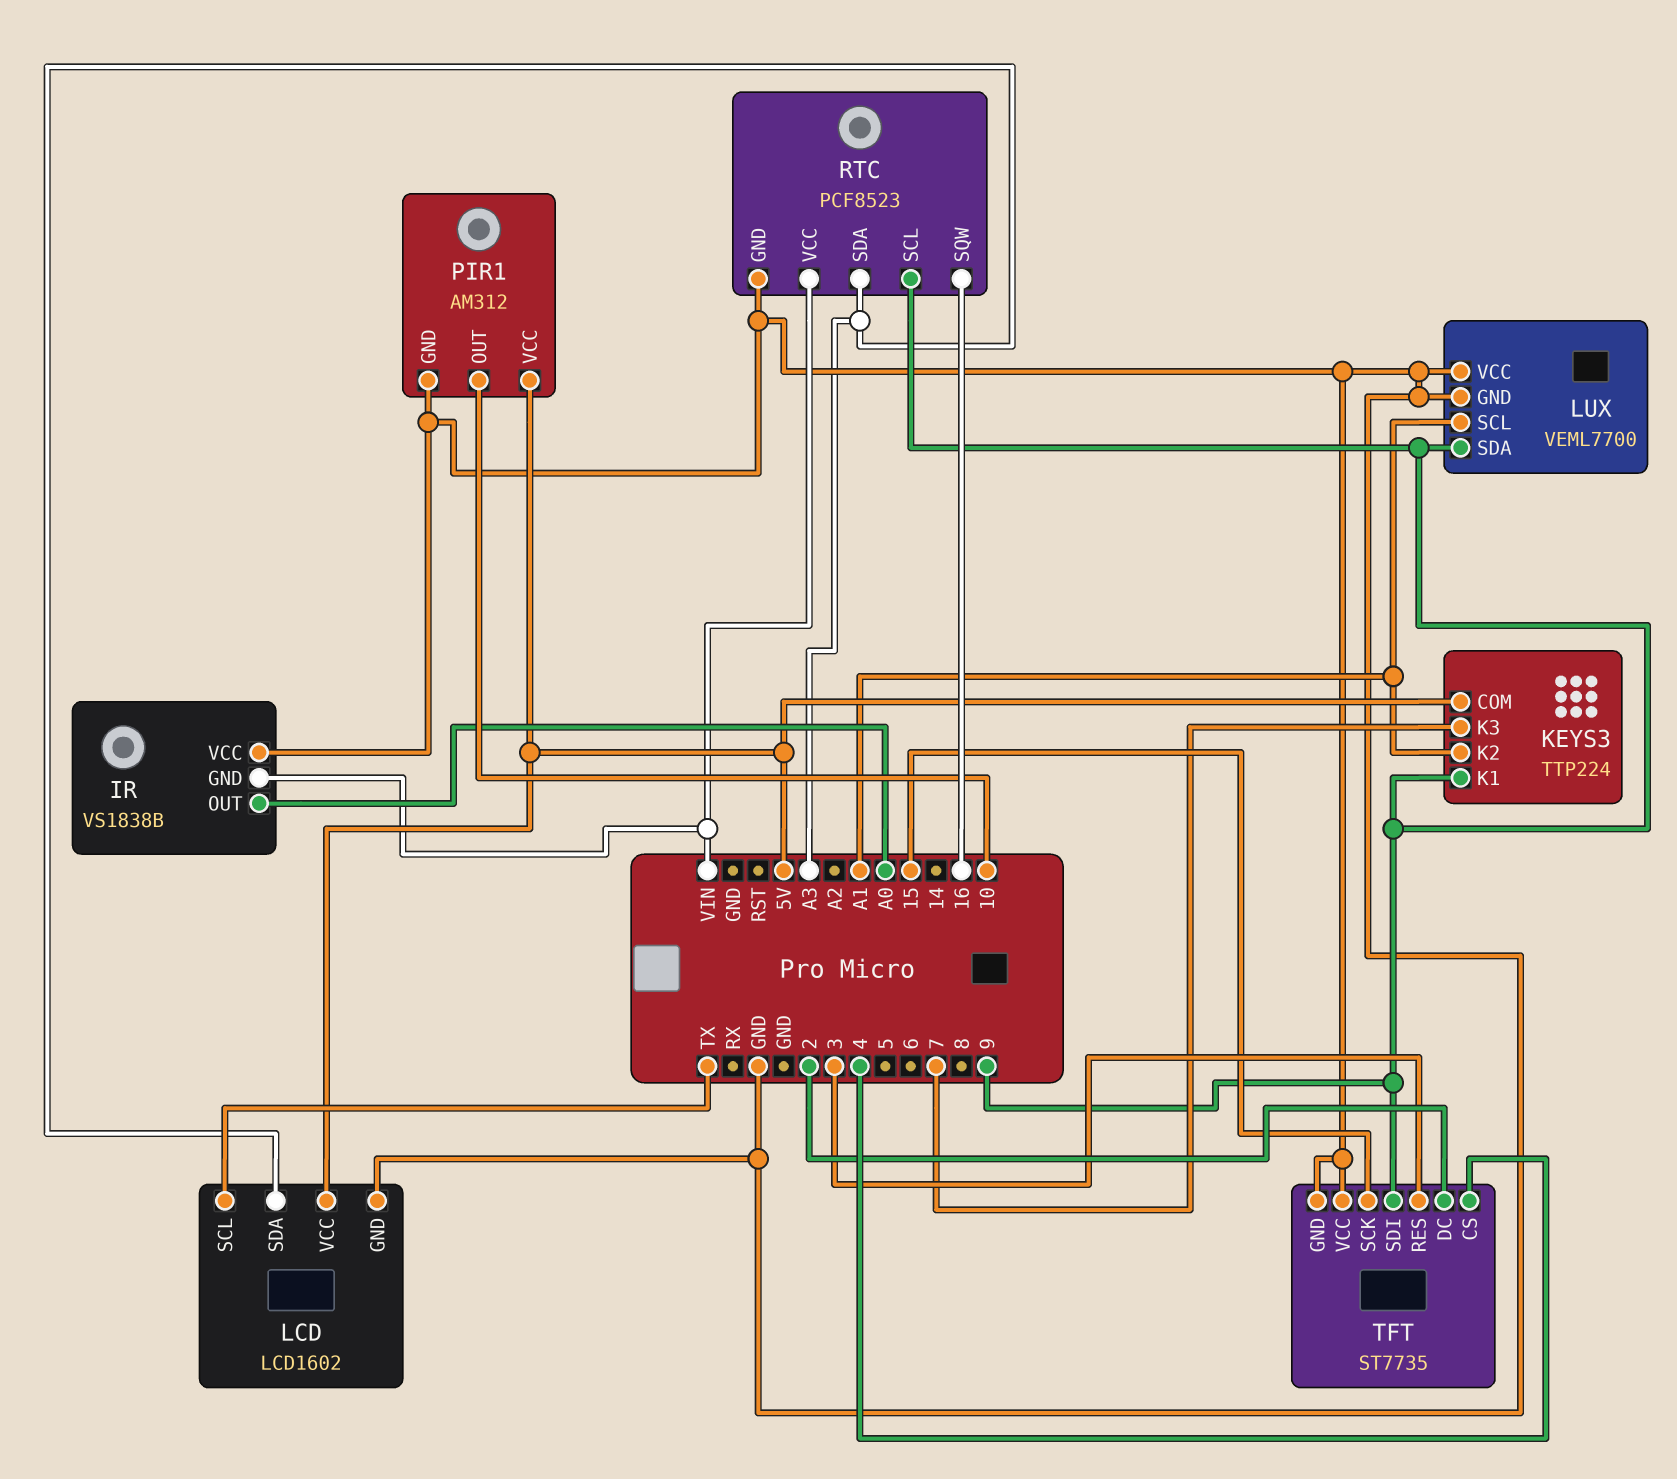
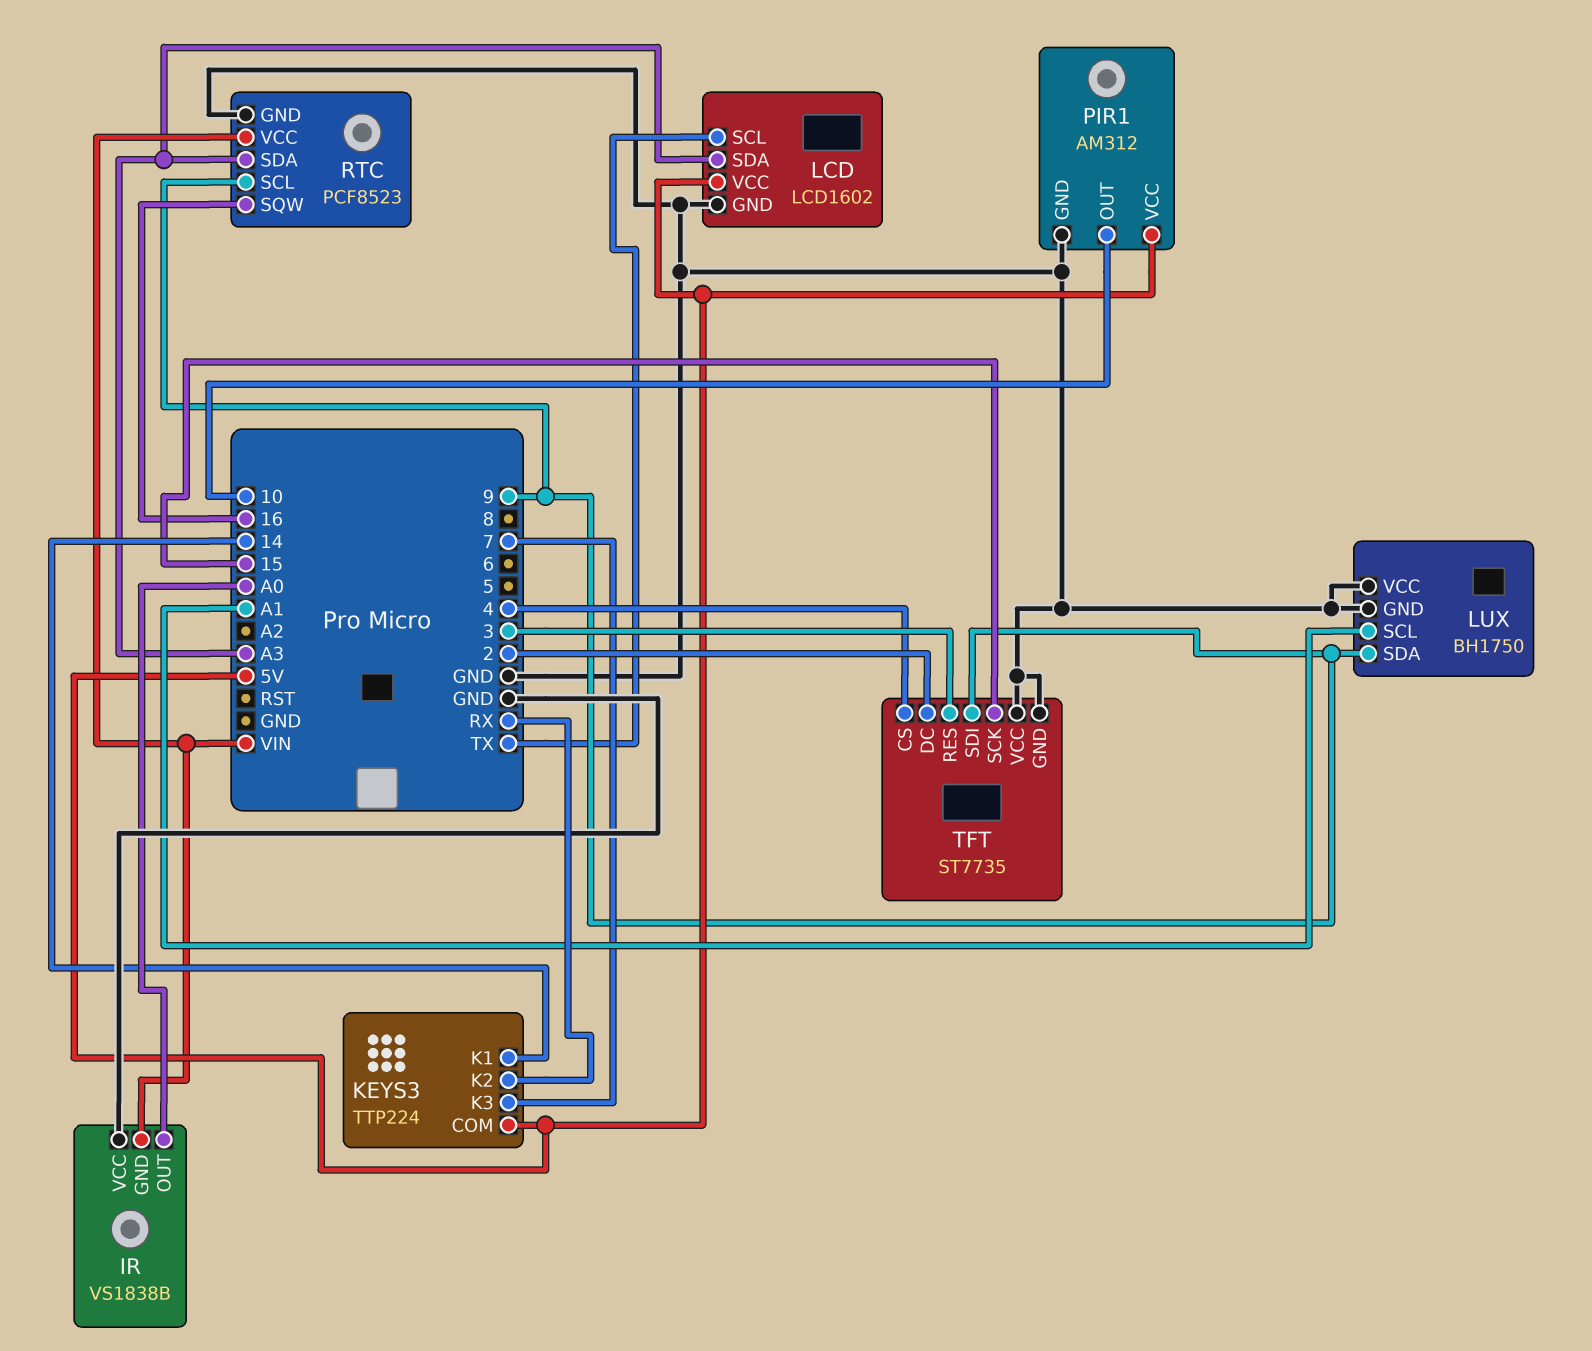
KEYS3 pin K1: 9 -> 14
KEYS3 pin K2: A1 -> RX
LUX: VEML7700 -> BH1750

